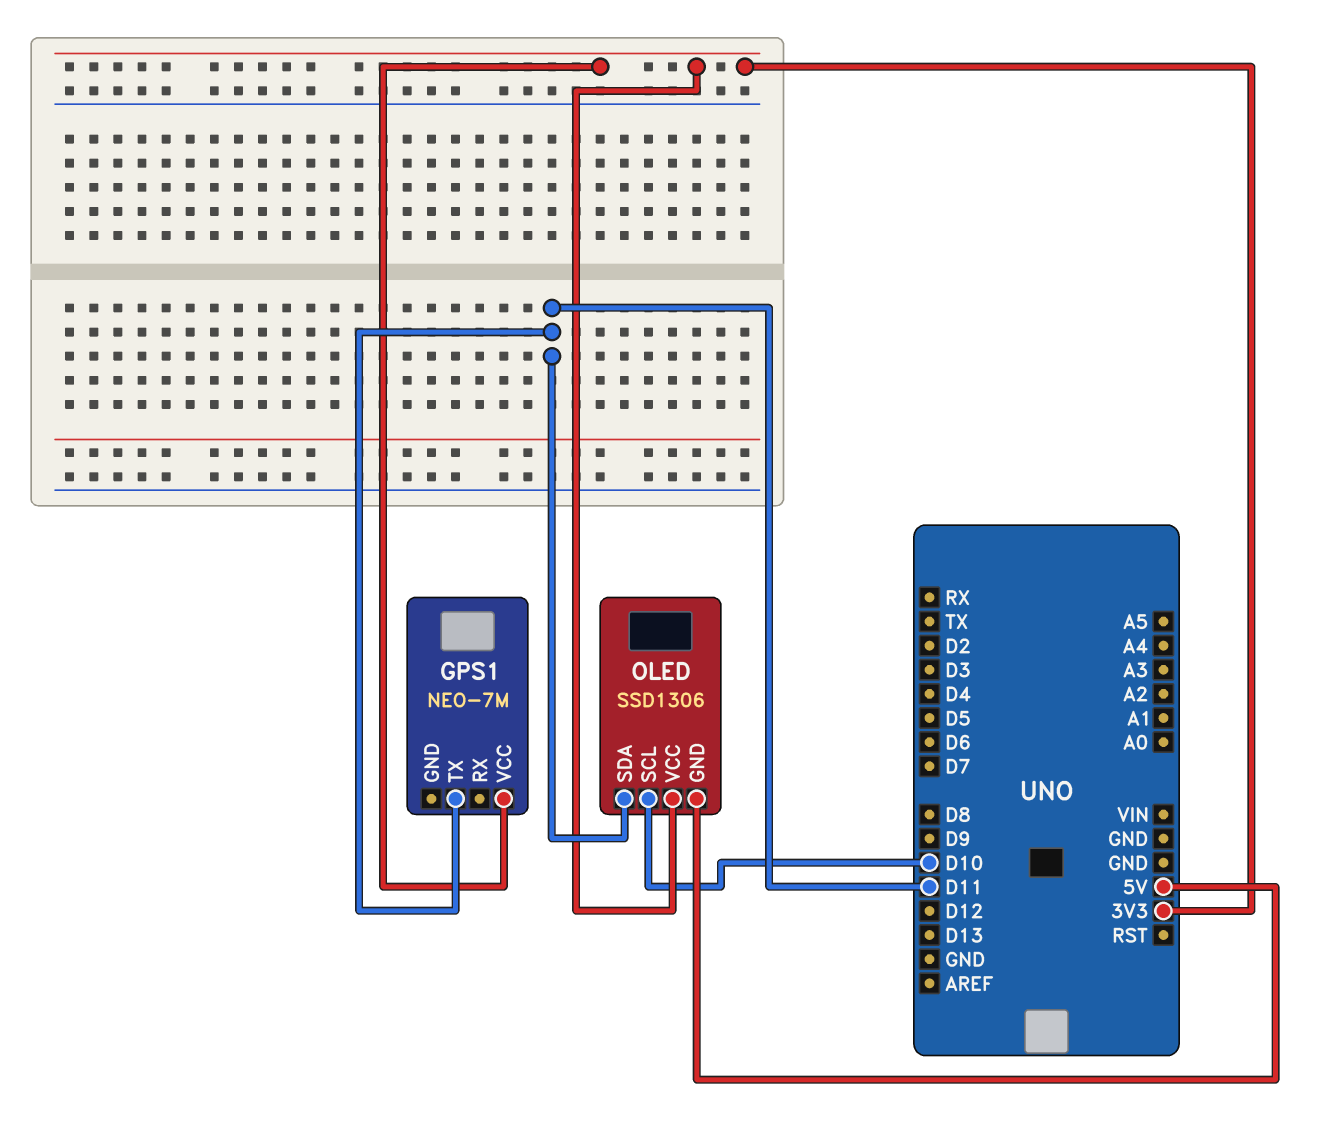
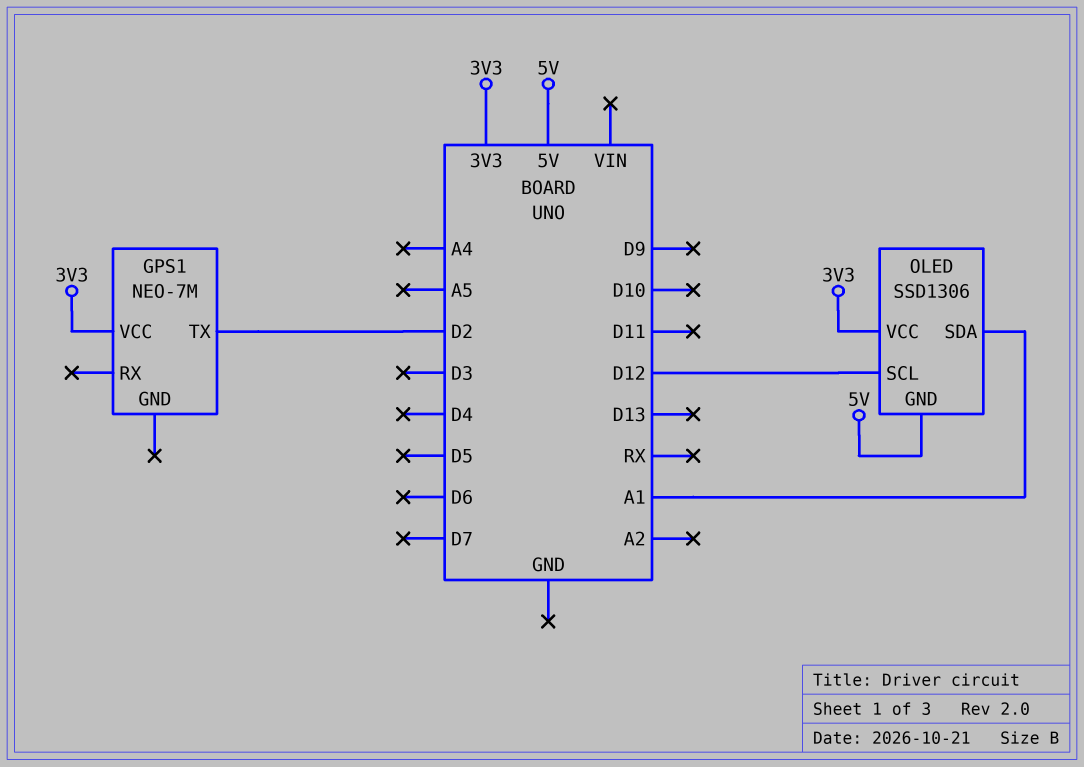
GPS1 pin TX: D11 -> D2
OLED pin SCL: D10 -> D12
OLED pin SDA: D11 -> A1

